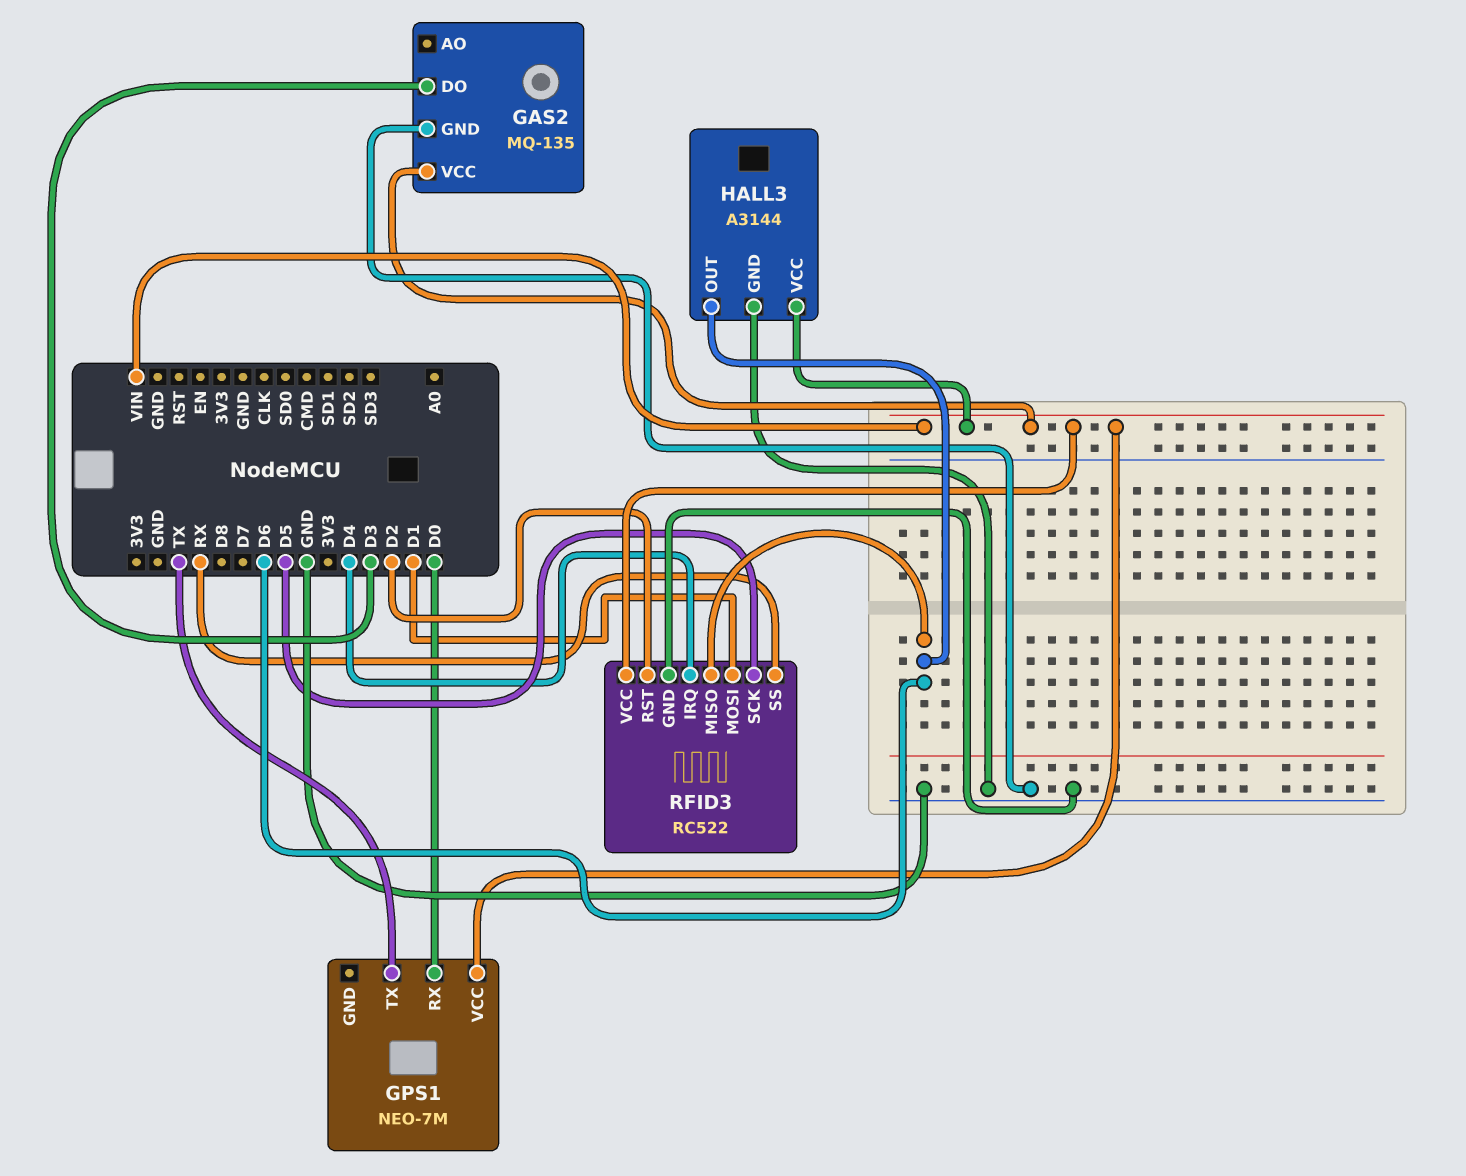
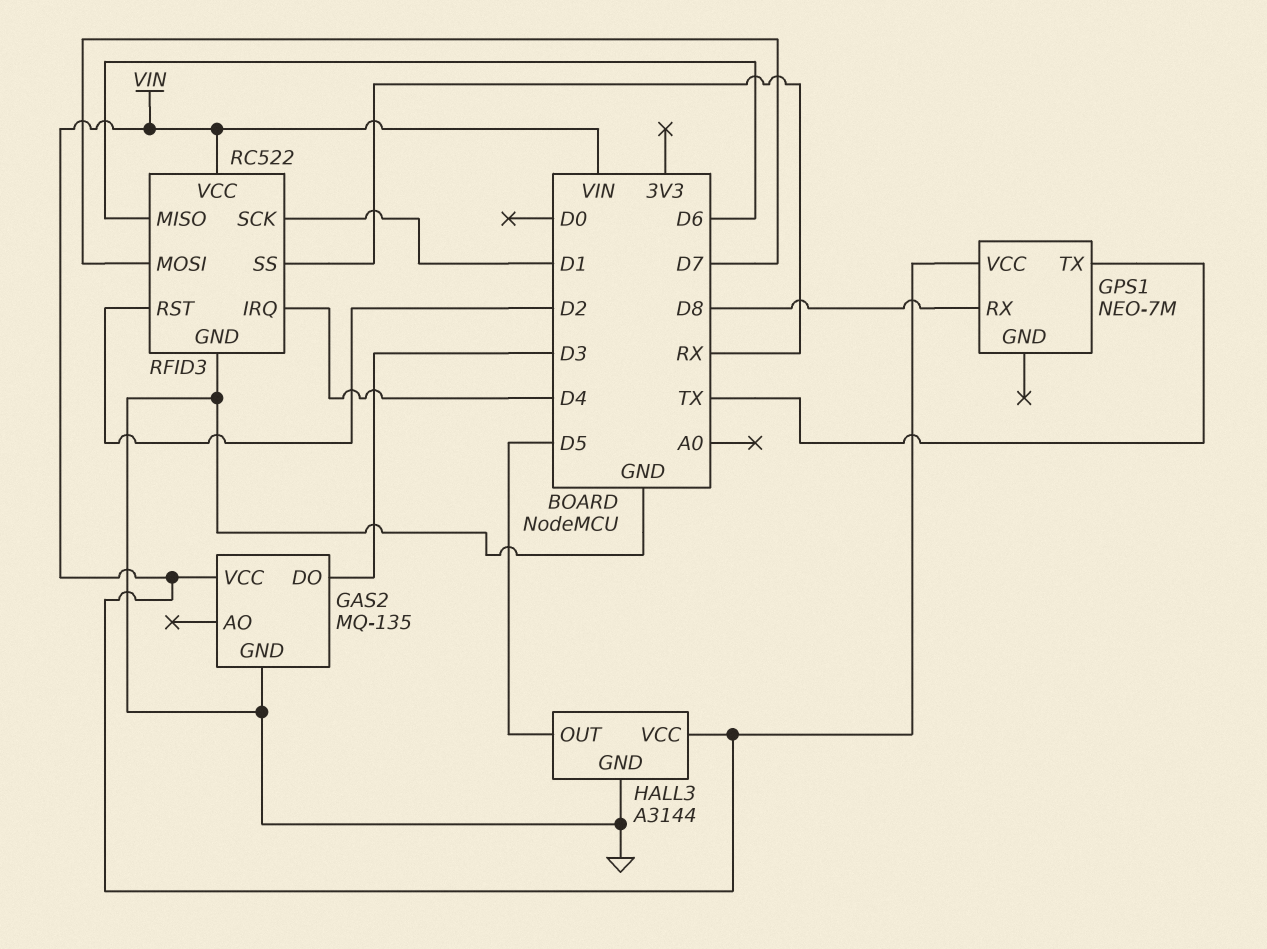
GPS1 pin RX: D0 -> D8
HALL3 pin OUT: D6 -> D5
RFID3 pin MOSI: D1 -> D7
RFID3 pin SCK: D5 -> D1

